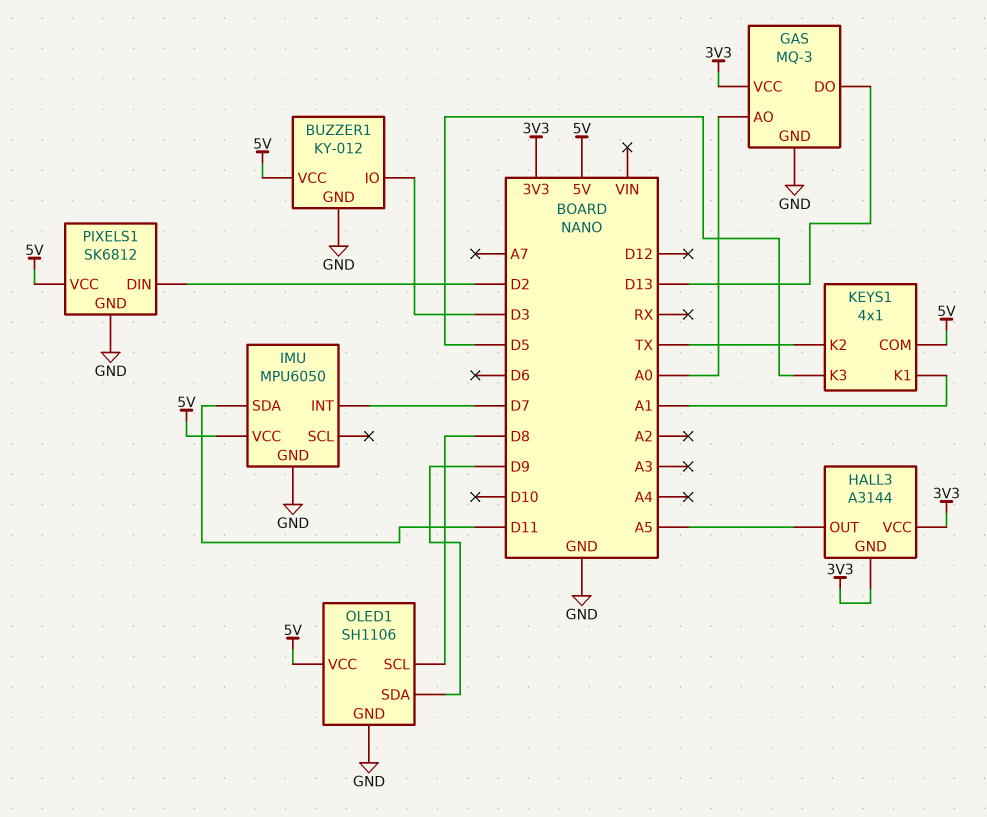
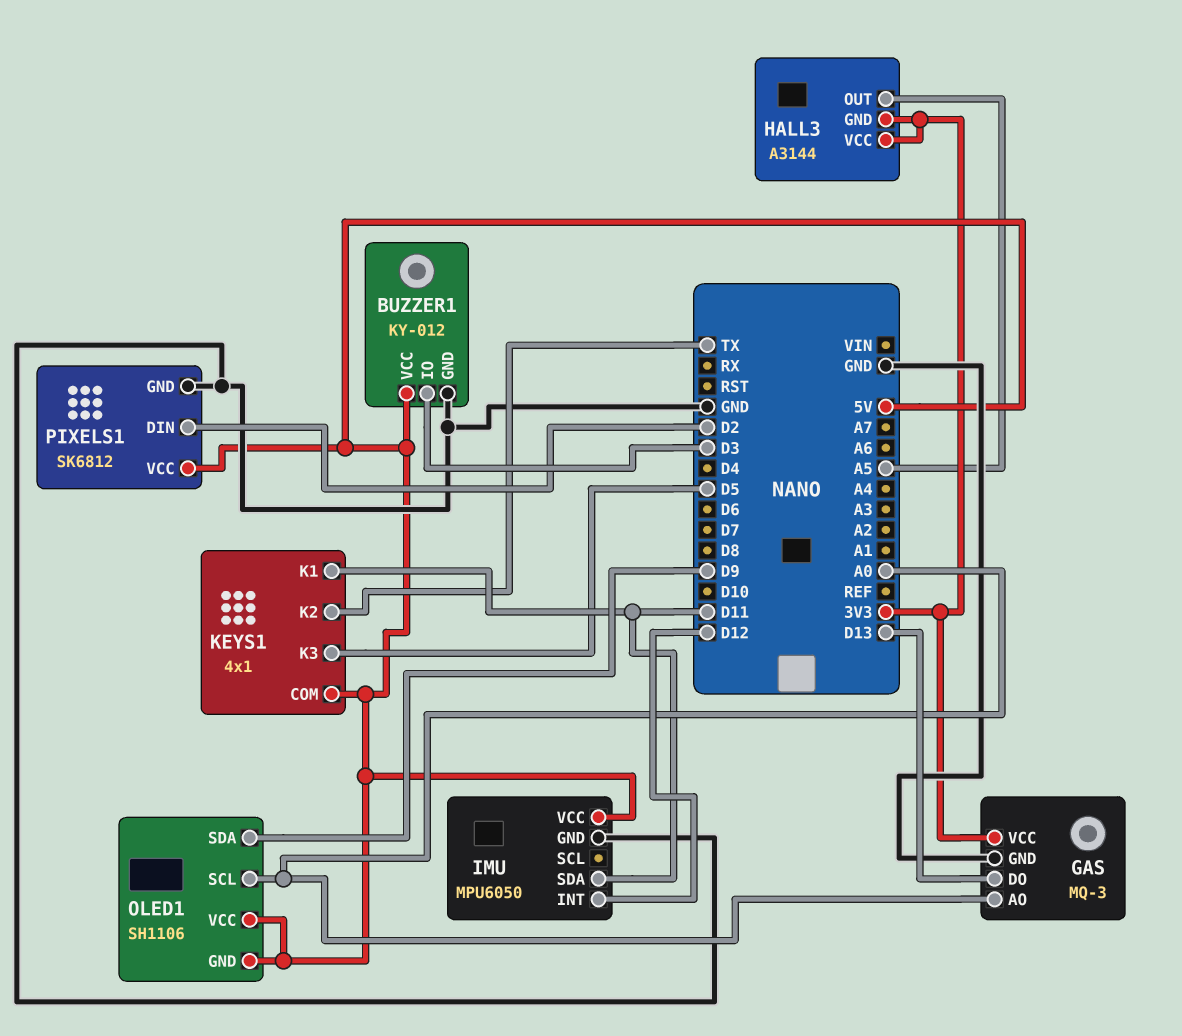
IMU pin INT: D7 -> D12
KEYS1 pin K1: A1 -> D11
OLED1 pin GND: GND -> 5V
OLED1 pin SCL: D8 -> A0

